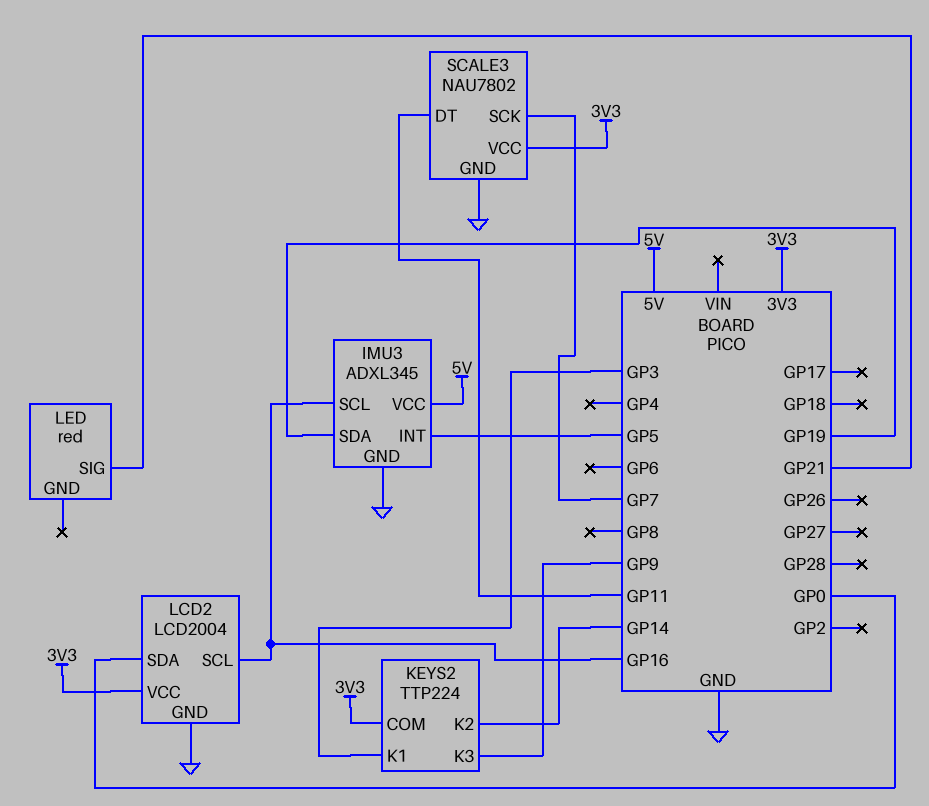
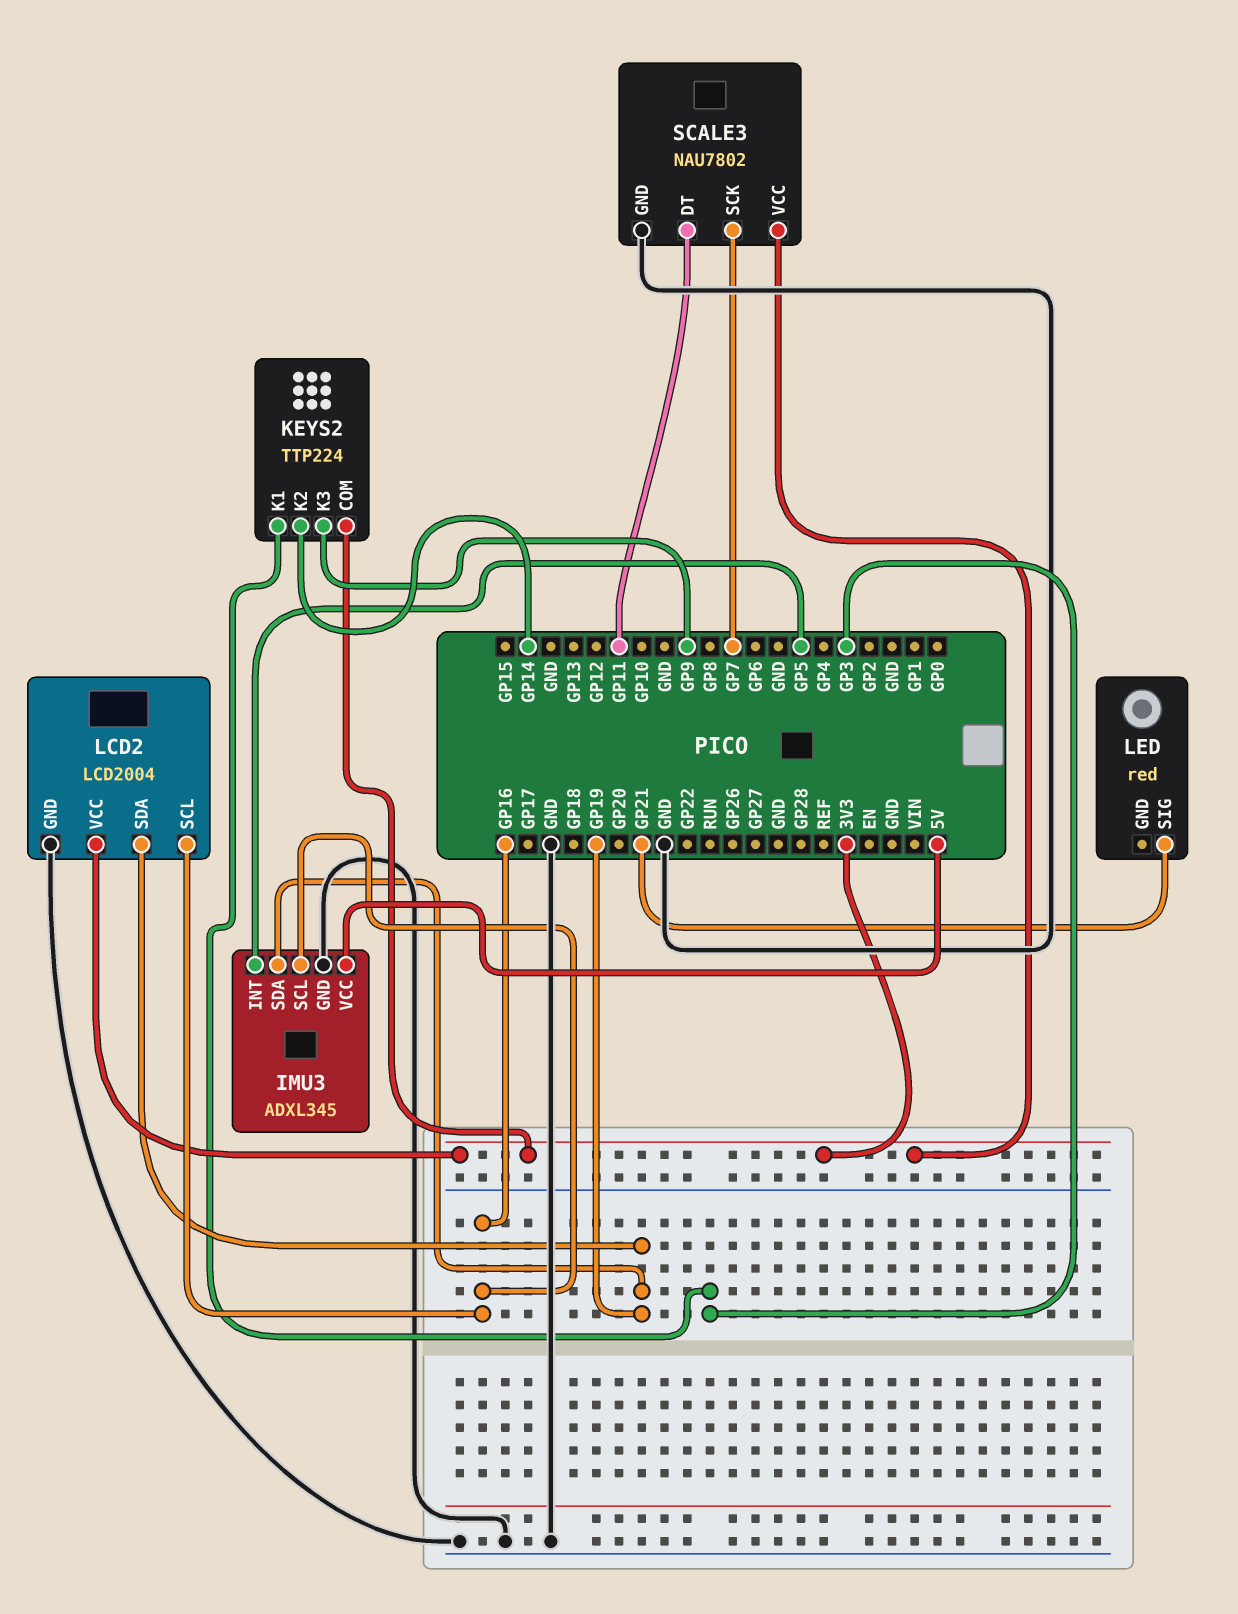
LCD2 pin SDA: GP0 -> GP19

